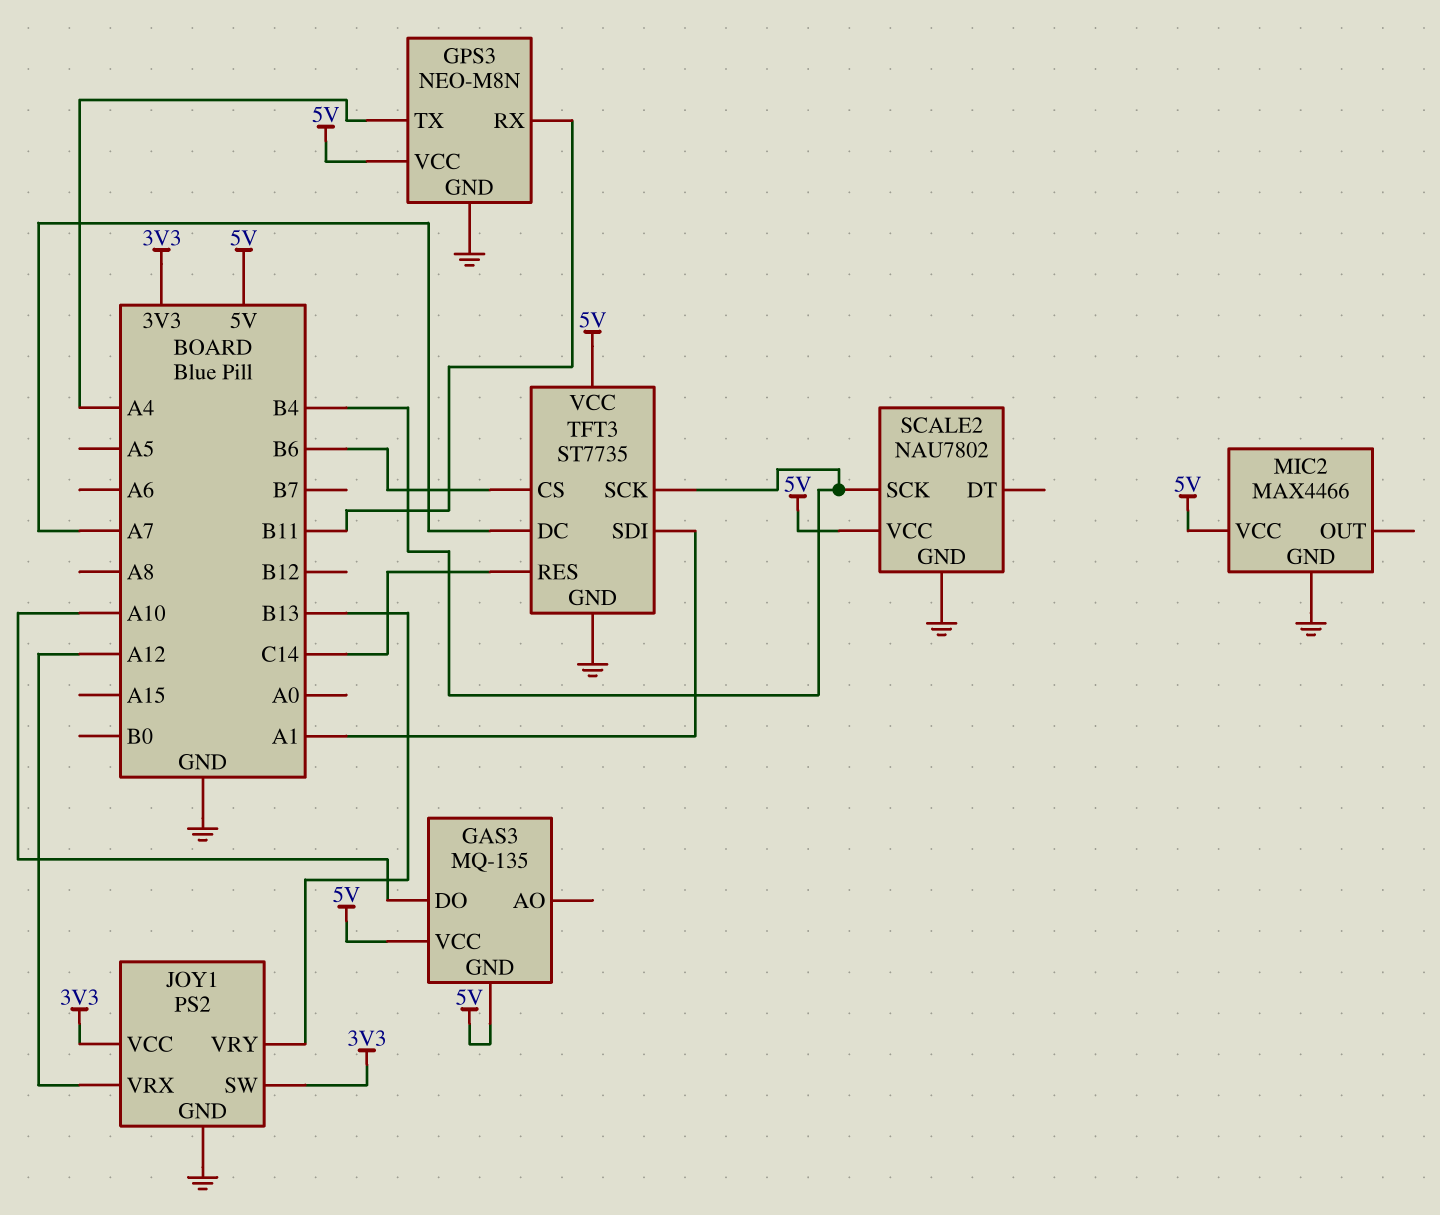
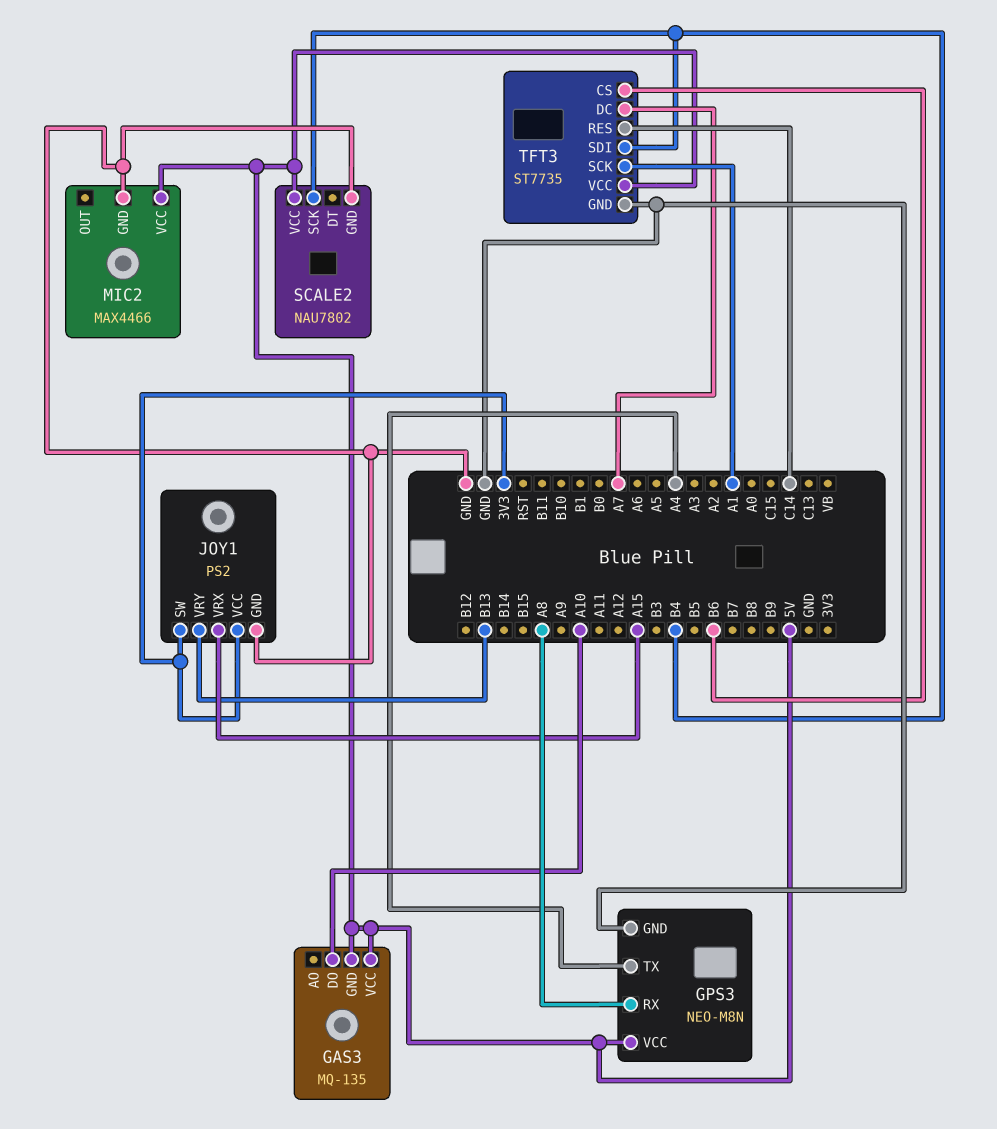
GPS3 pin RX: B11 -> A8
JOY1 pin VRX: A12 -> A15
TFT3 pin SCK: B4 -> A1
TFT3 pin SDI: A1 -> B4

